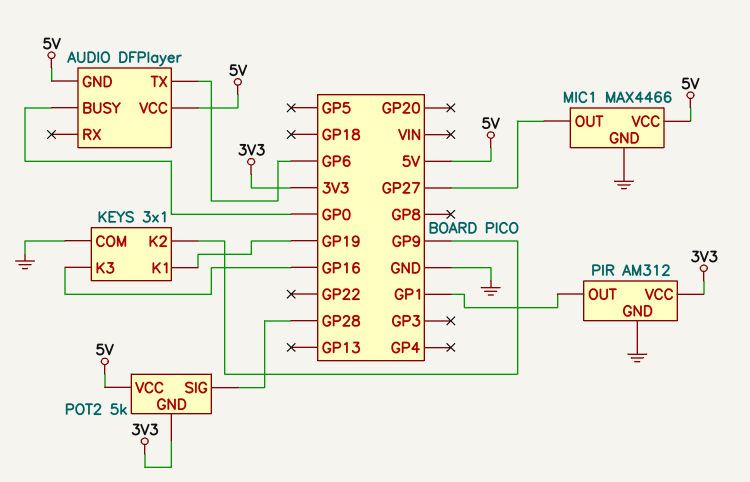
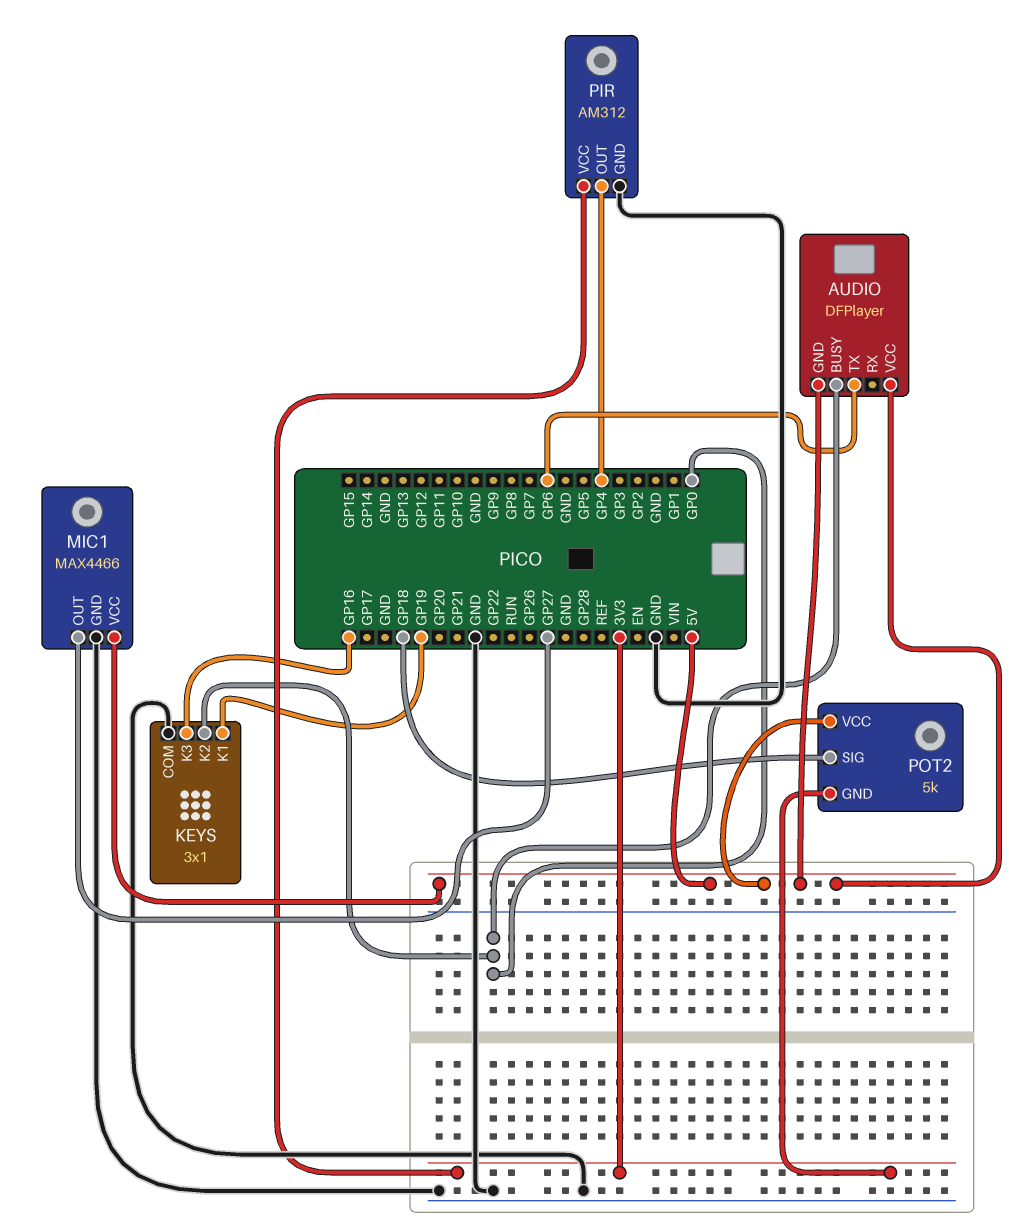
KEYS pin K2: GP9 -> GP0
PIR pin OUT: GP1 -> GP4
POT2 pin SIG: GP28 -> GP18

